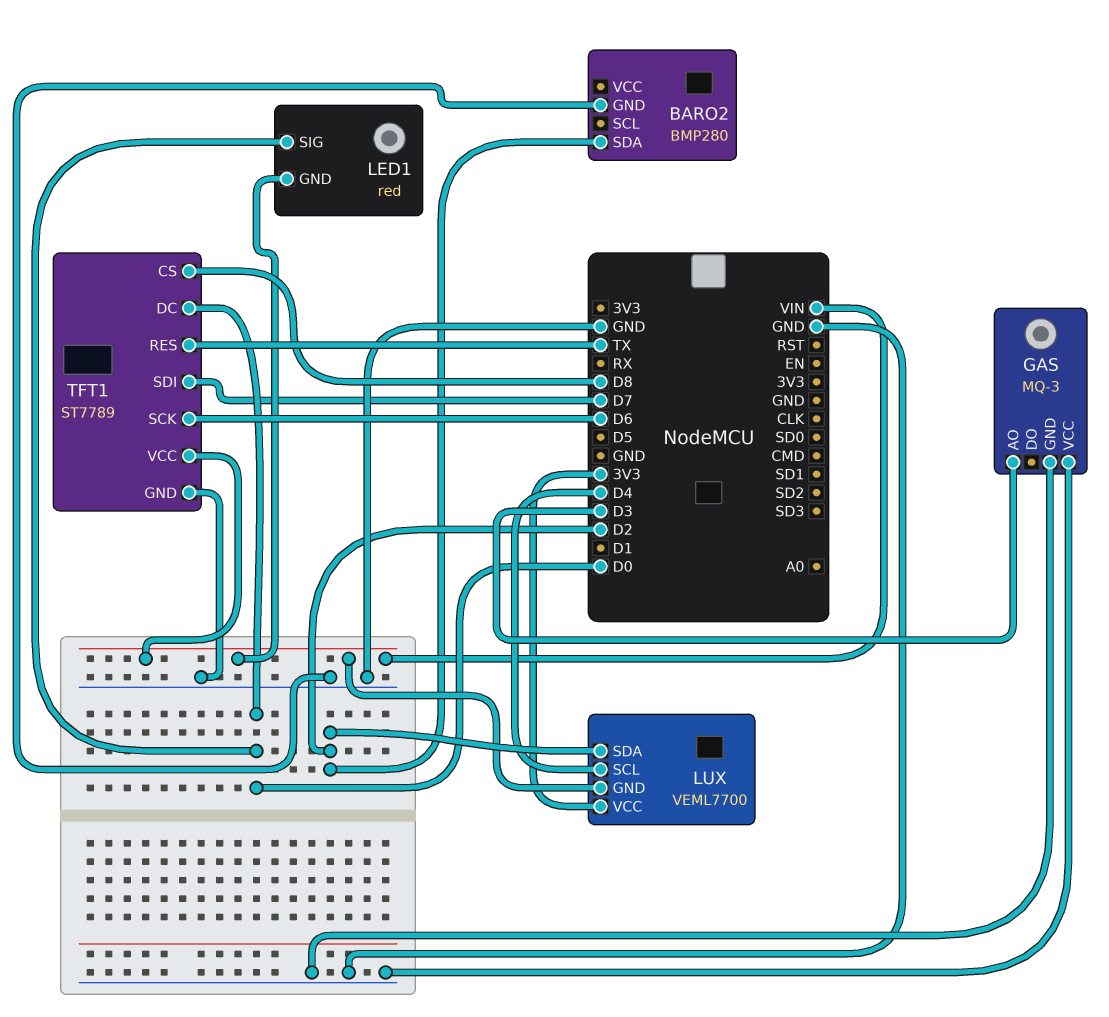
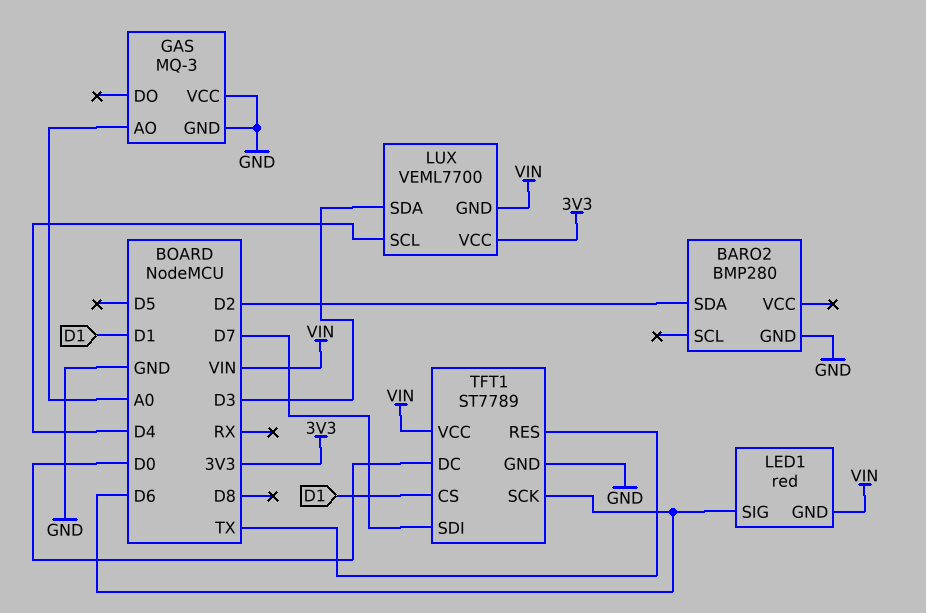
GAS pin AO: D3 -> A0
LED1 pin SIG: D0 -> D6
LUX pin SDA: D2 -> D3
TFT1 pin CS: D8 -> D1

